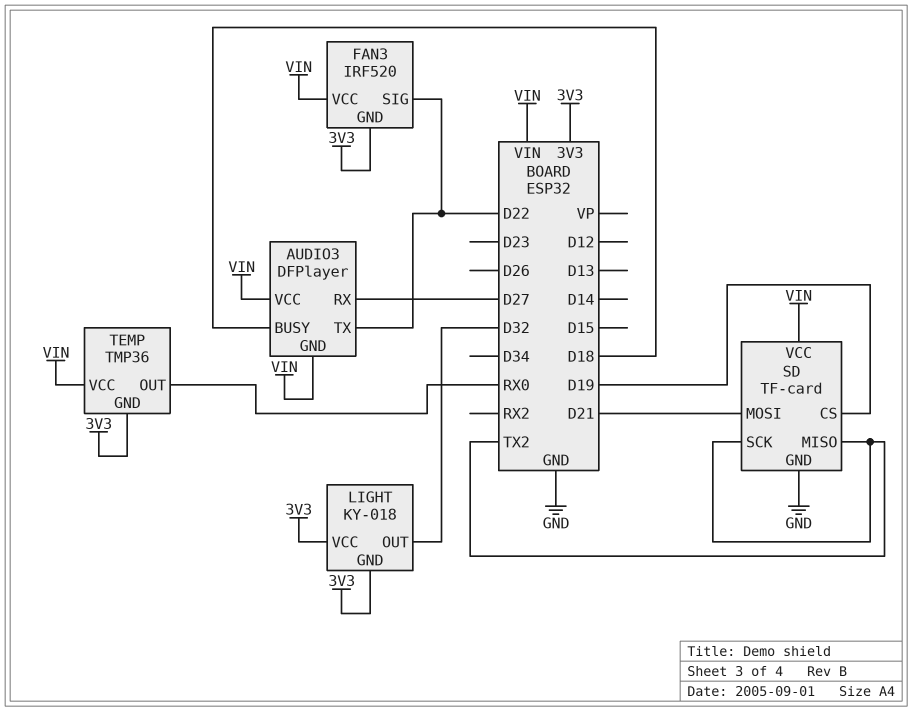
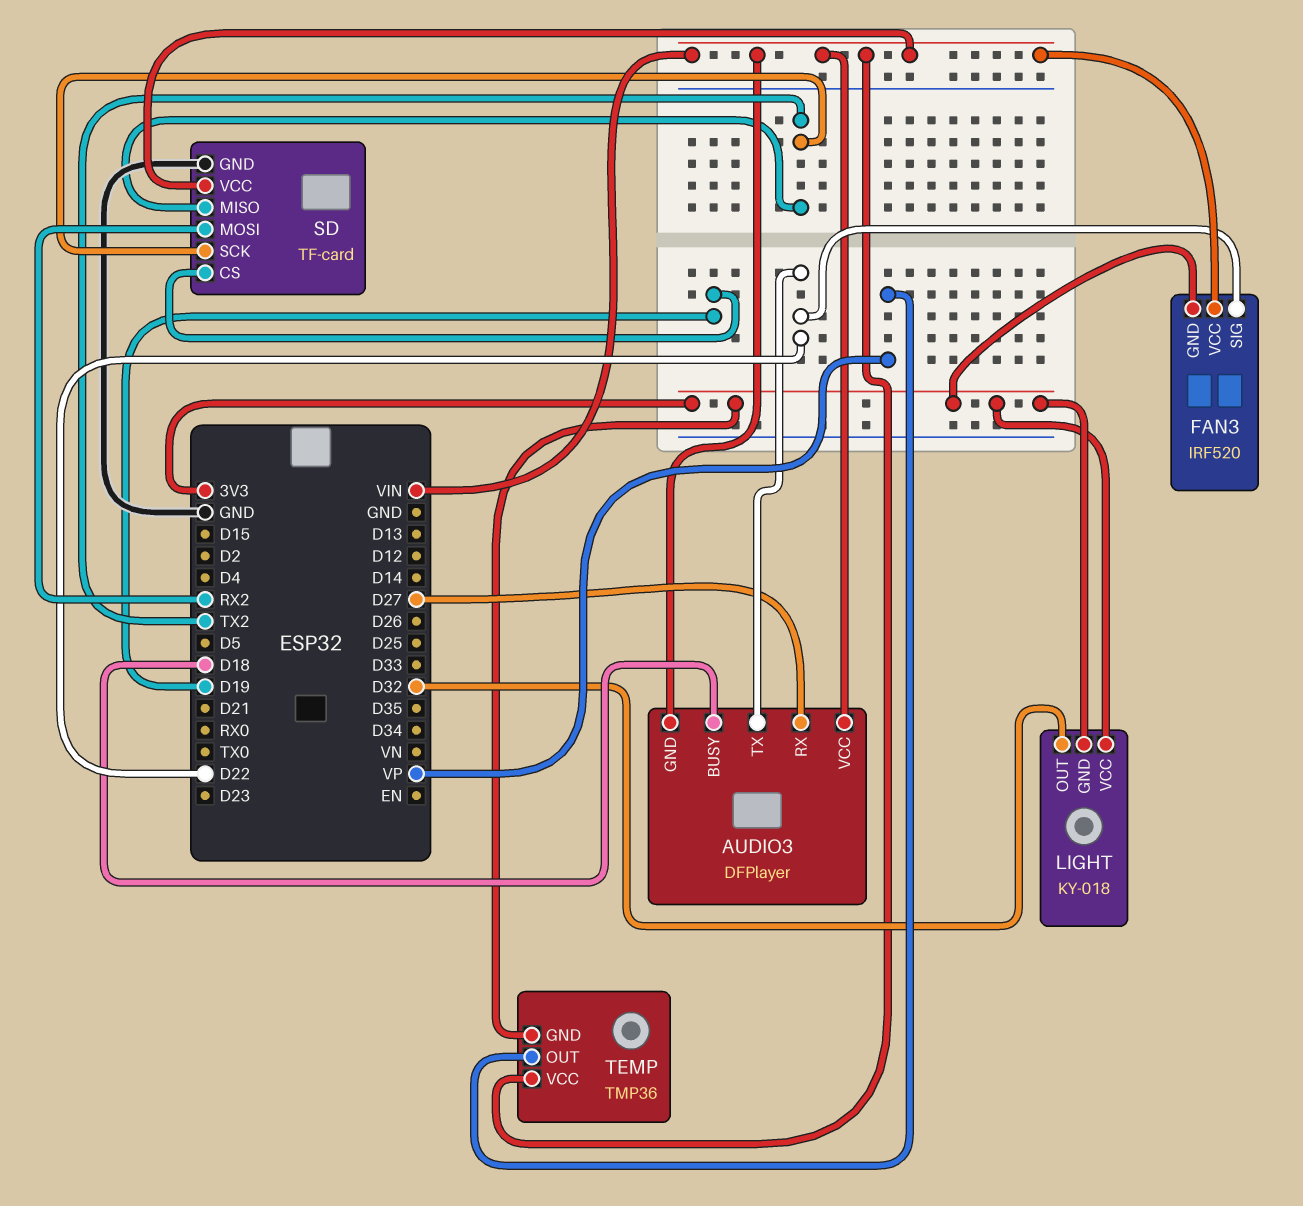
SD pin MOSI: D21 -> RX2
TEMP pin OUT: RX0 -> VP

